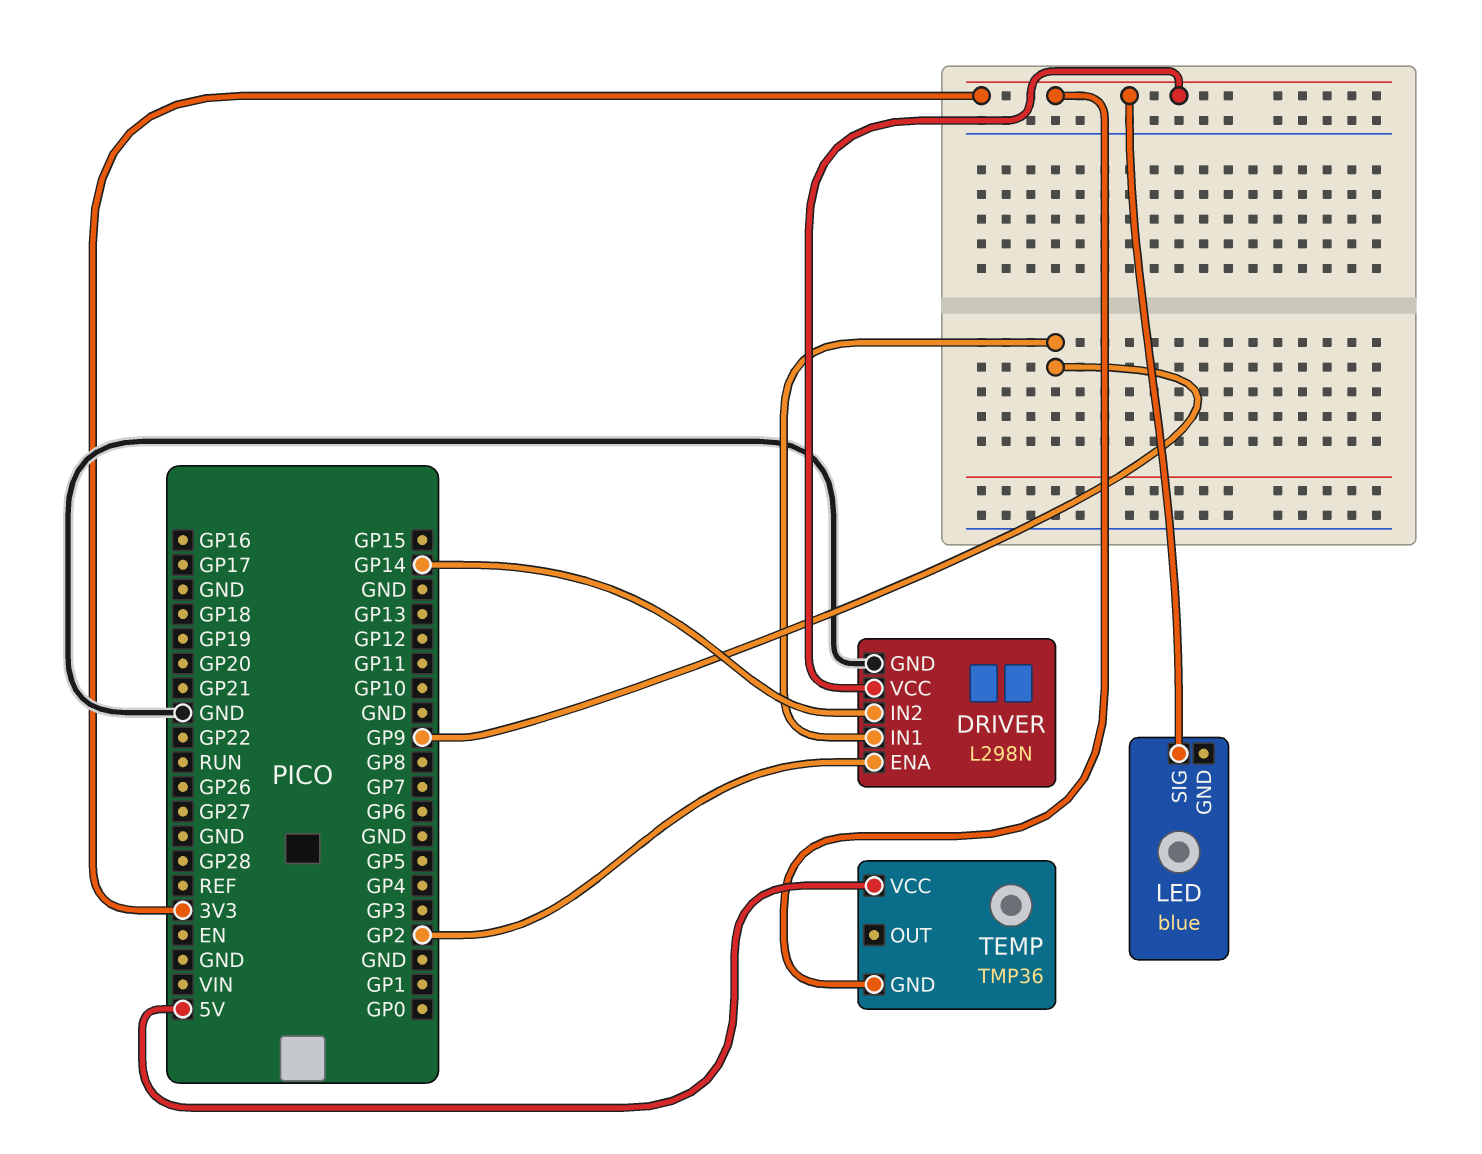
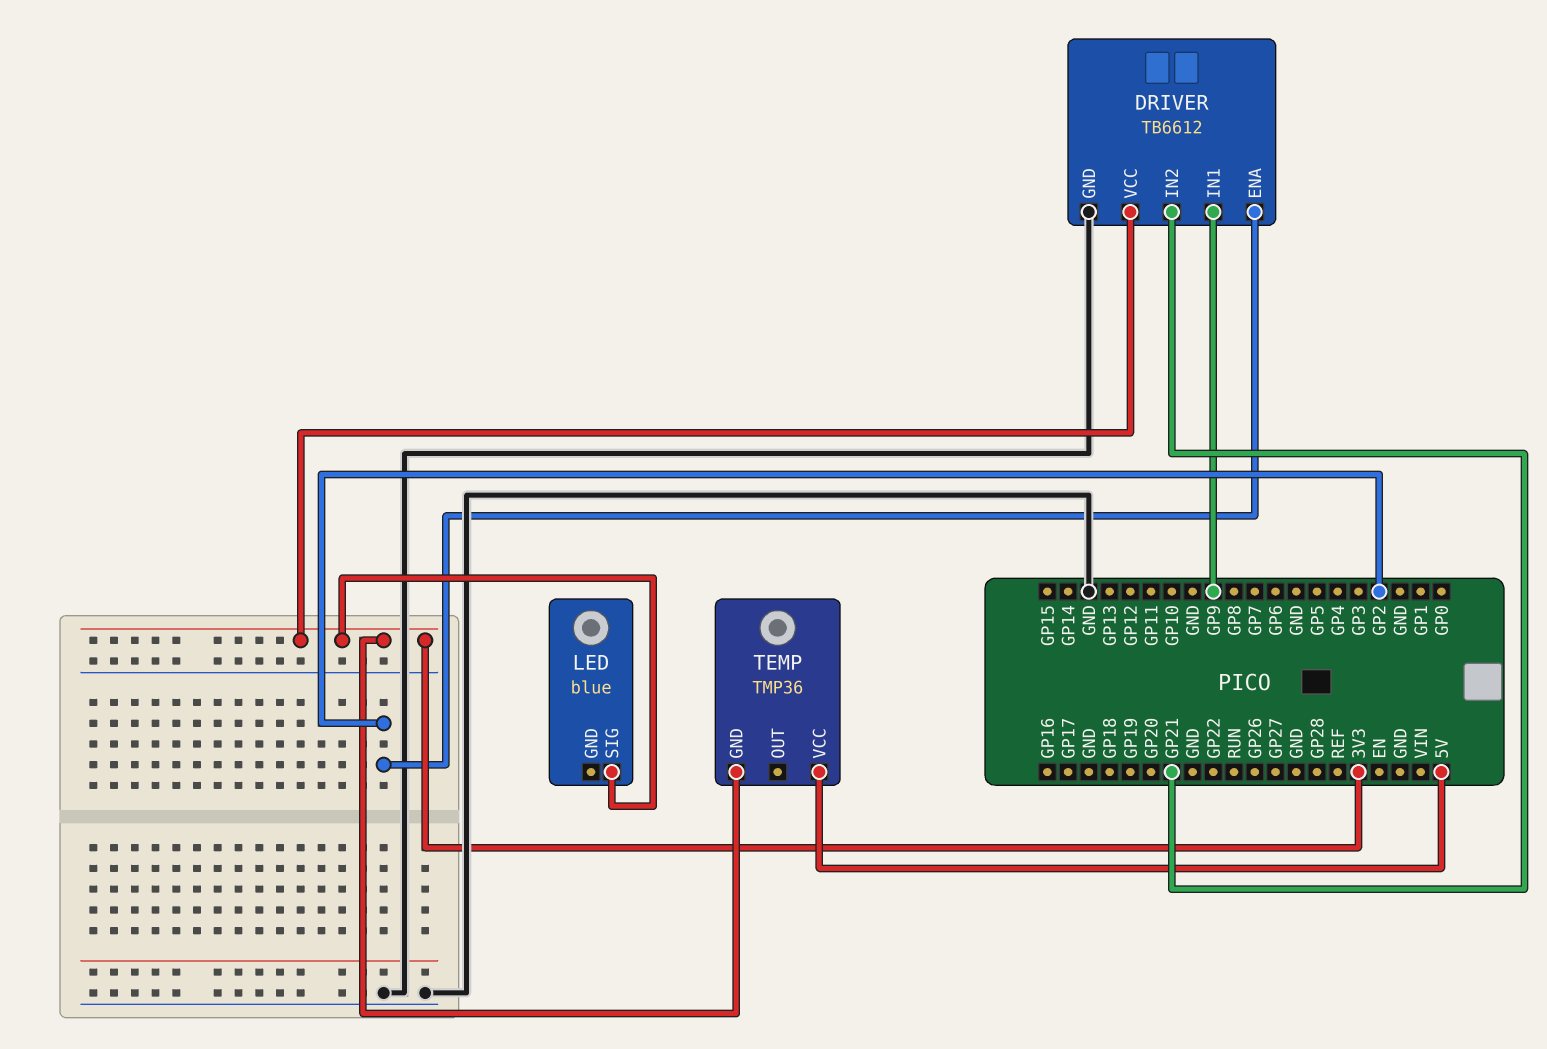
DRIVER: L298N -> TB6612
DRIVER pin IN2: GP14 -> GP21

